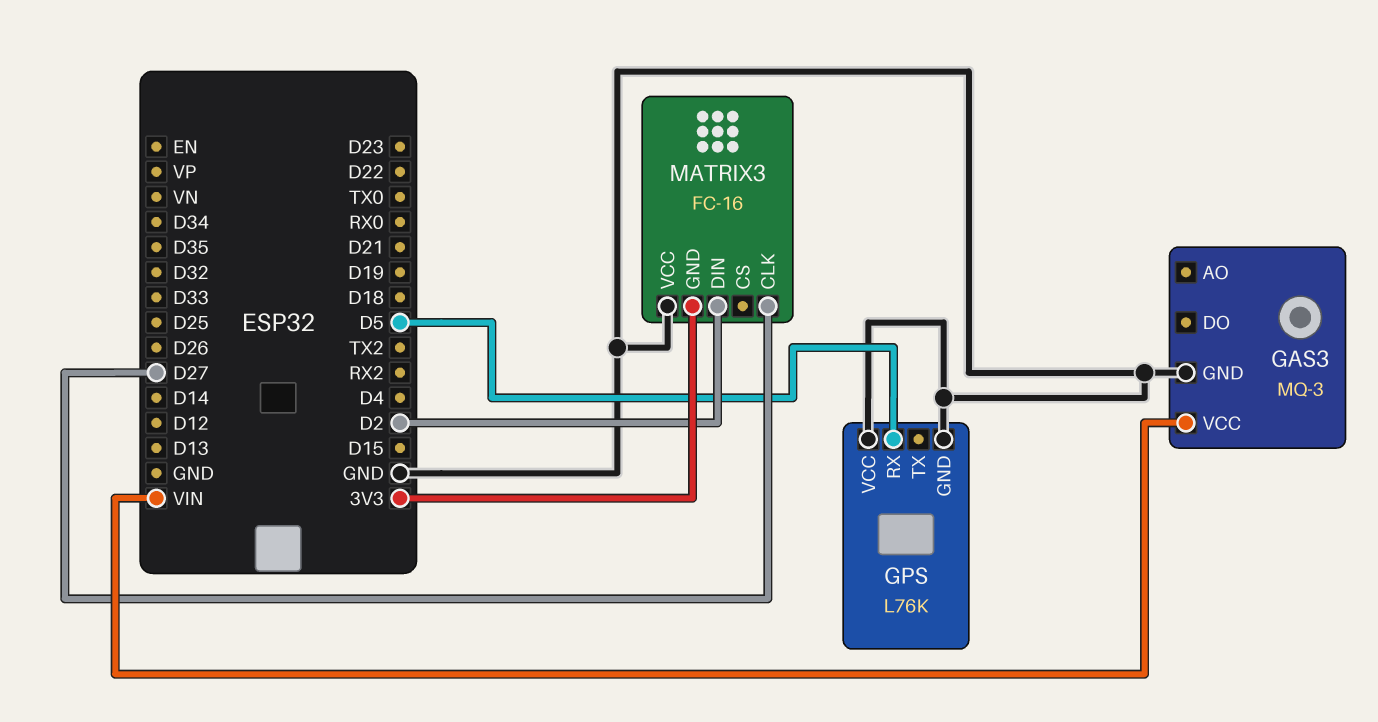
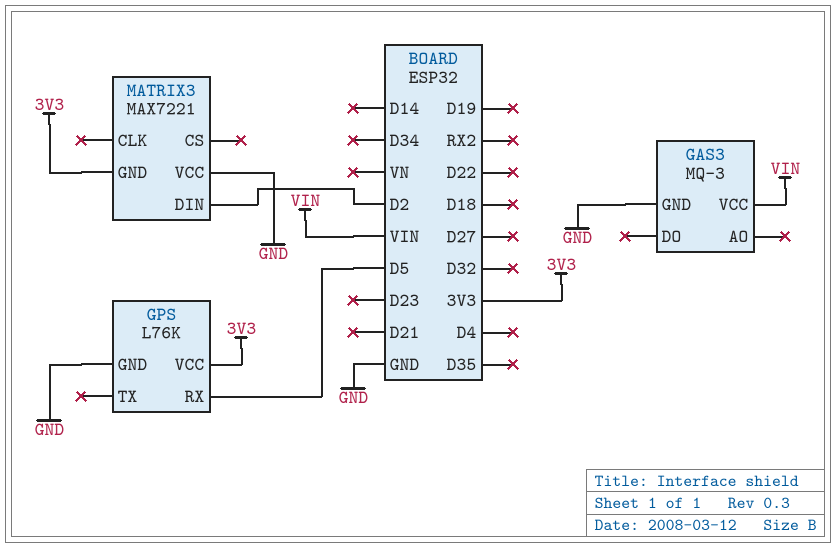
GPS pin VCC: GND -> 3V3
MATRIX3: FC-16 -> MAX7221
MATRIX3 pin CLK: D27 -> none

